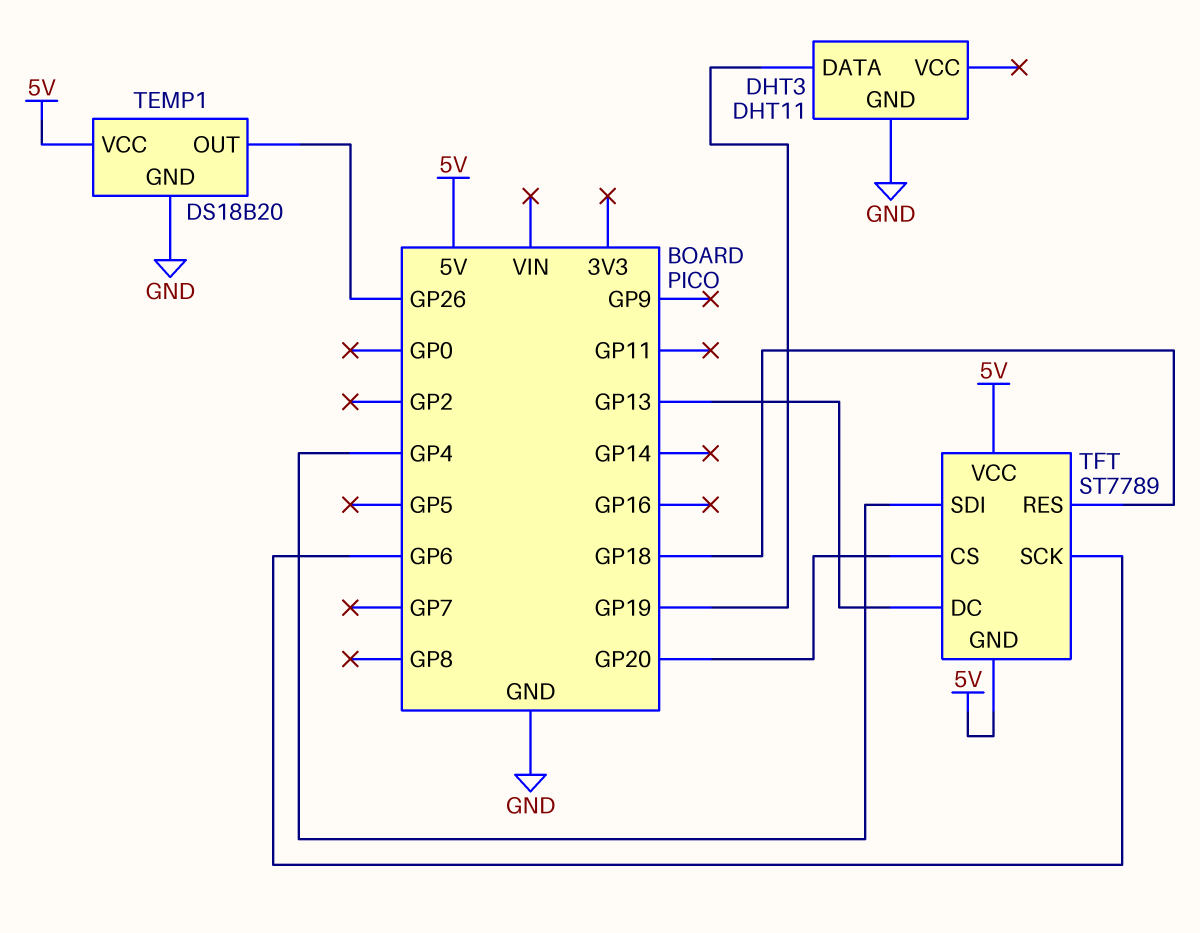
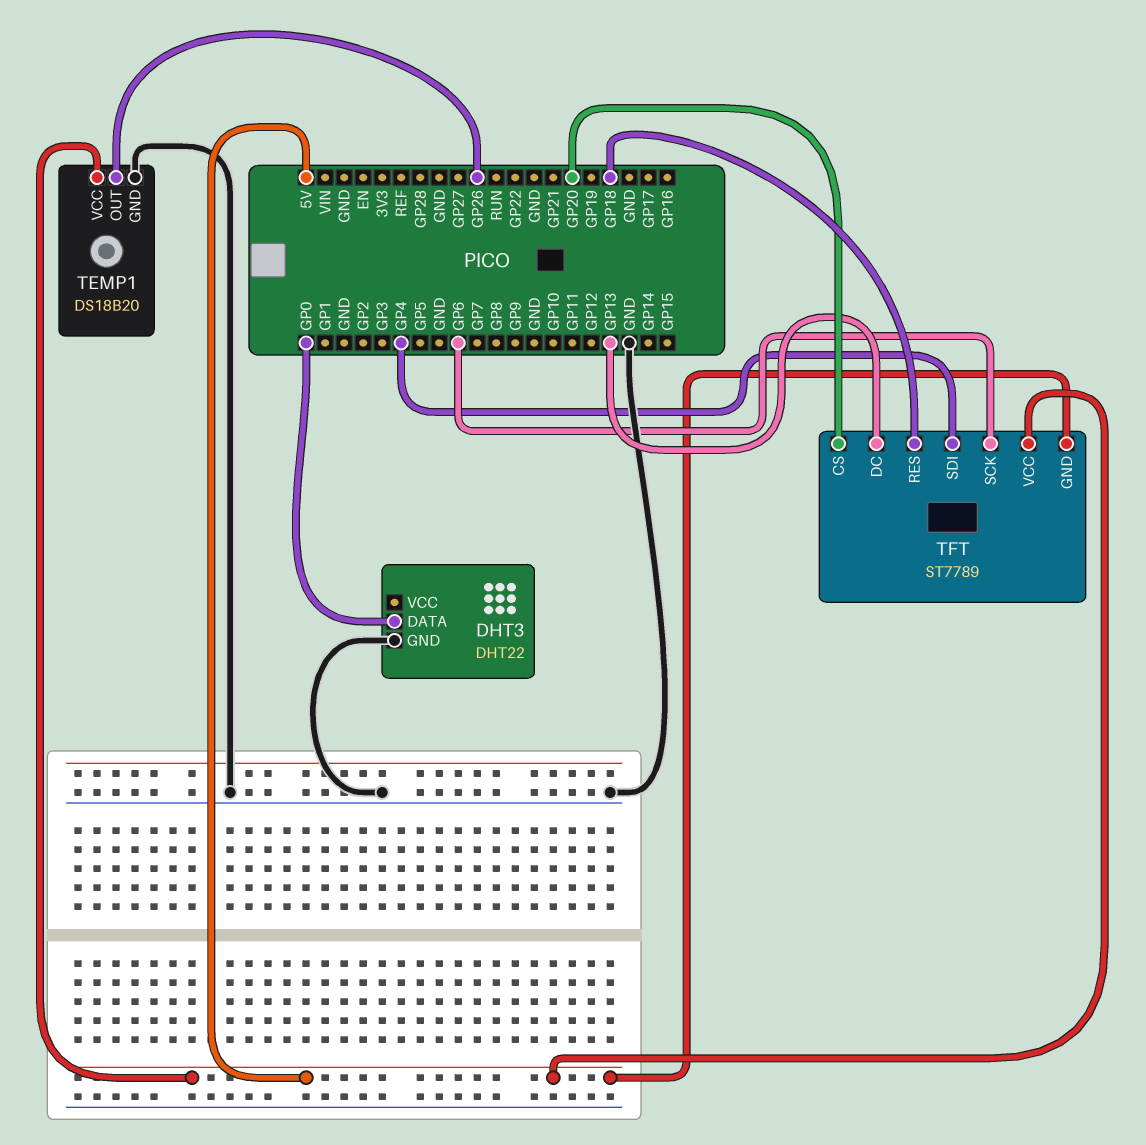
DHT3: DHT11 -> DHT22
DHT3 pin DATA: GP19 -> GP0

